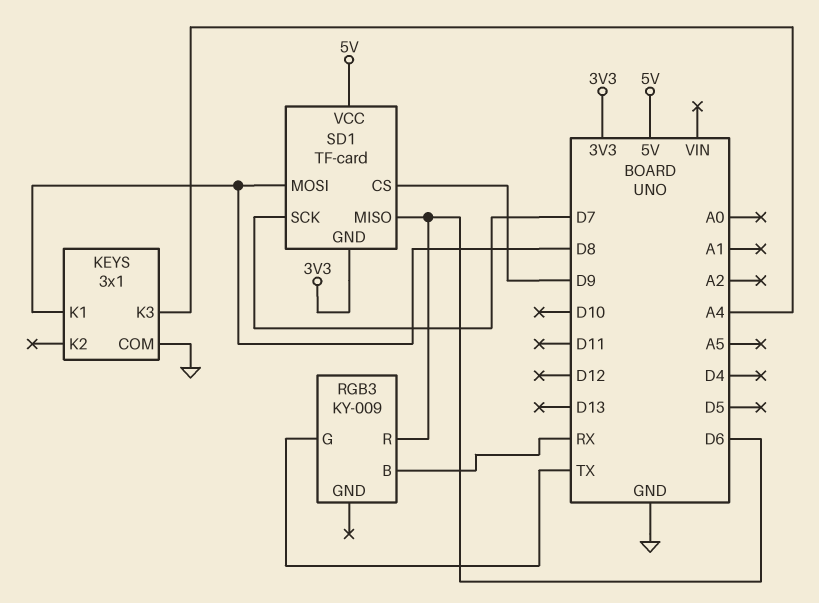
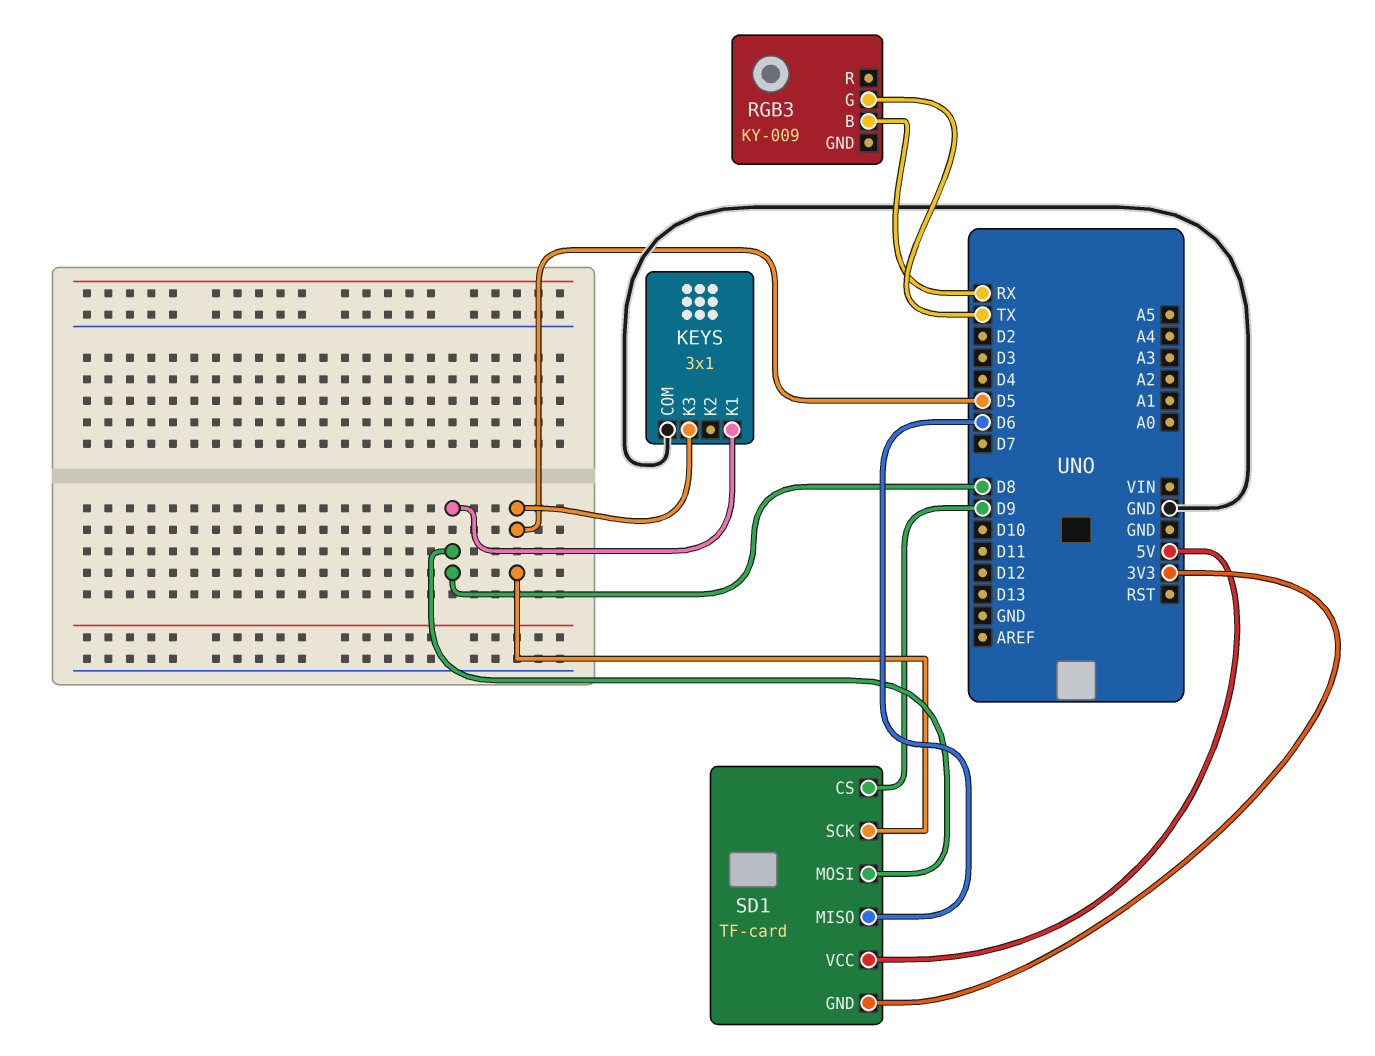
KEYS pin K3: A4 -> D5
RGB3 pin R: D6 -> none
SD1 pin SCK: D7 -> D5

